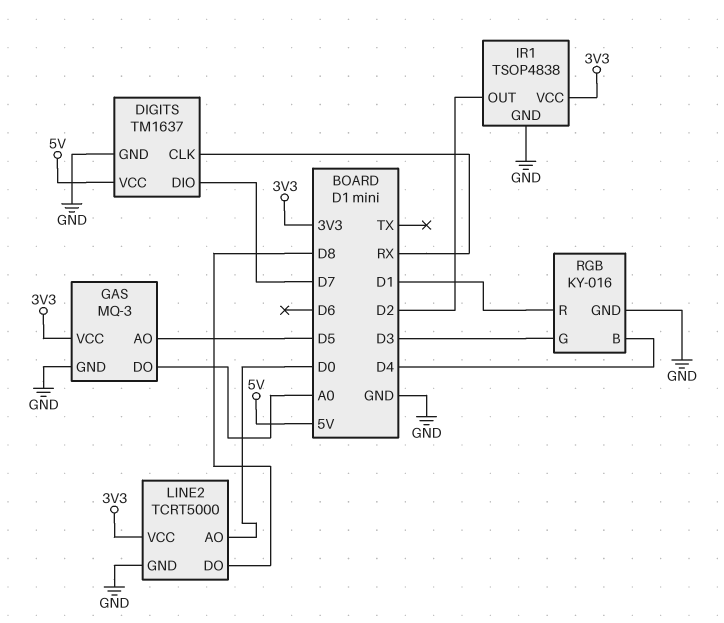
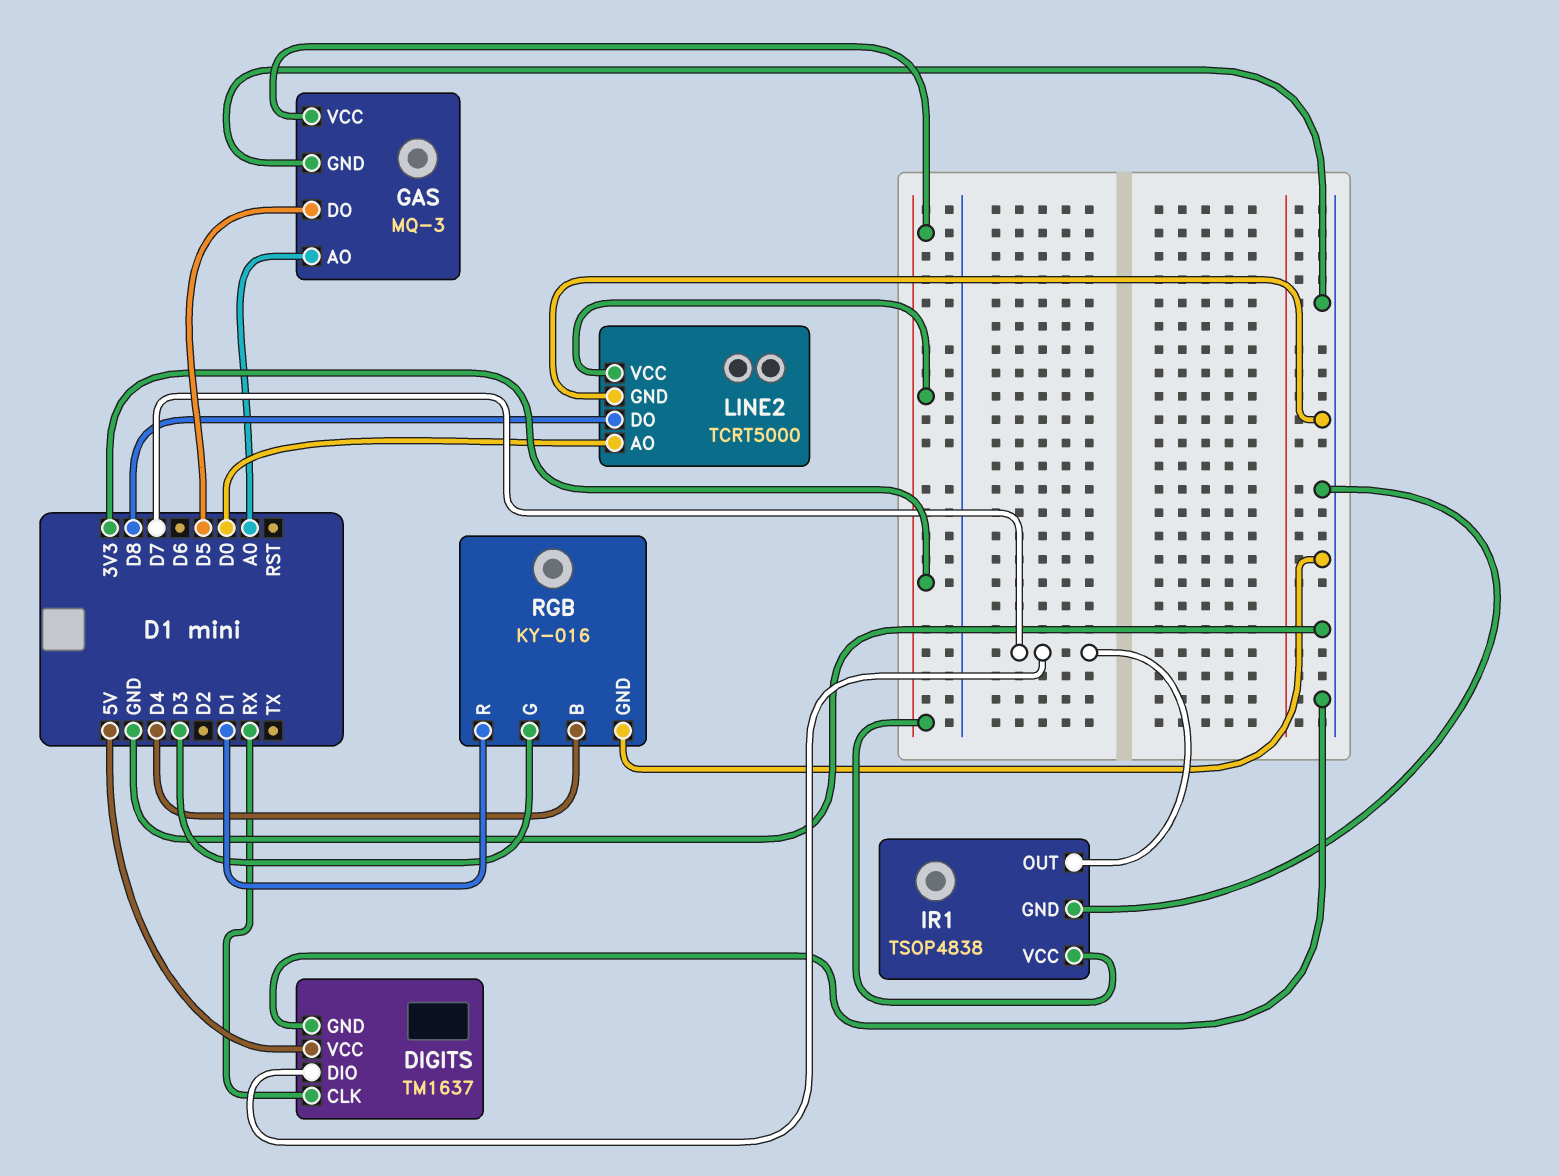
GAS pin AO: D5 -> A0
GAS pin DO: A0 -> D5
IR1 pin OUT: D2 -> D7

